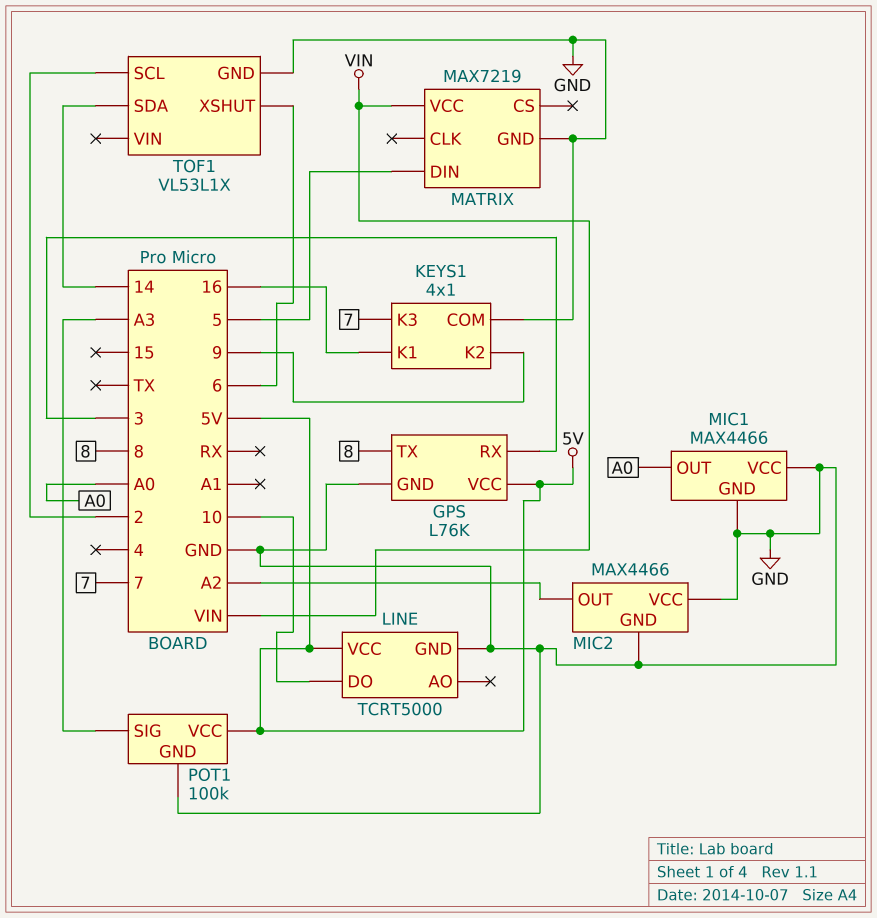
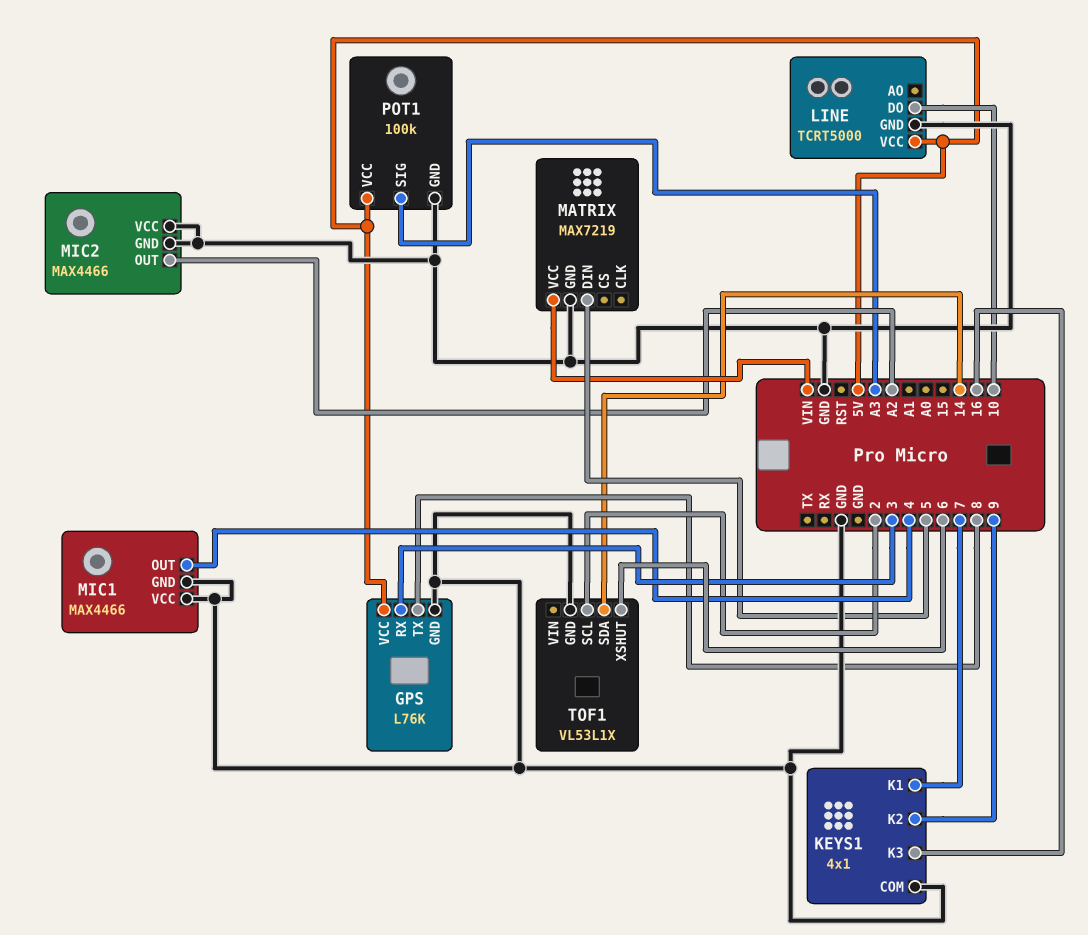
KEYS1 pin K1: 16 -> 7
KEYS1 pin K3: 7 -> 16
MIC1 pin OUT: A0 -> 4

